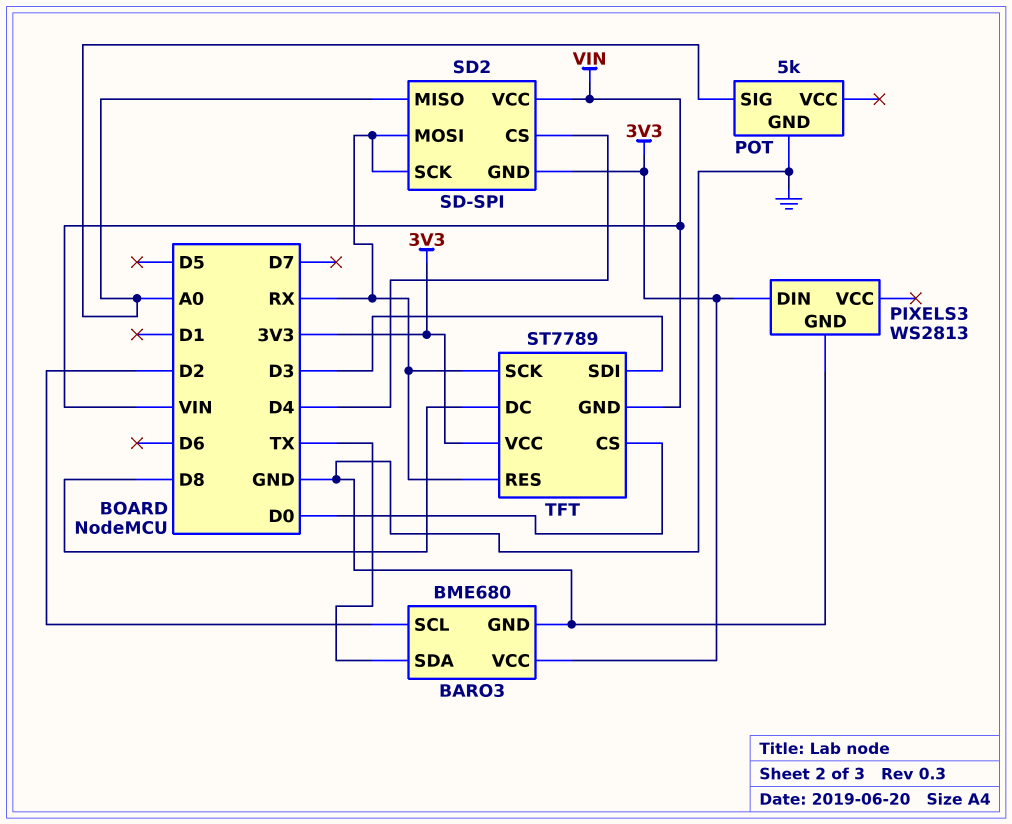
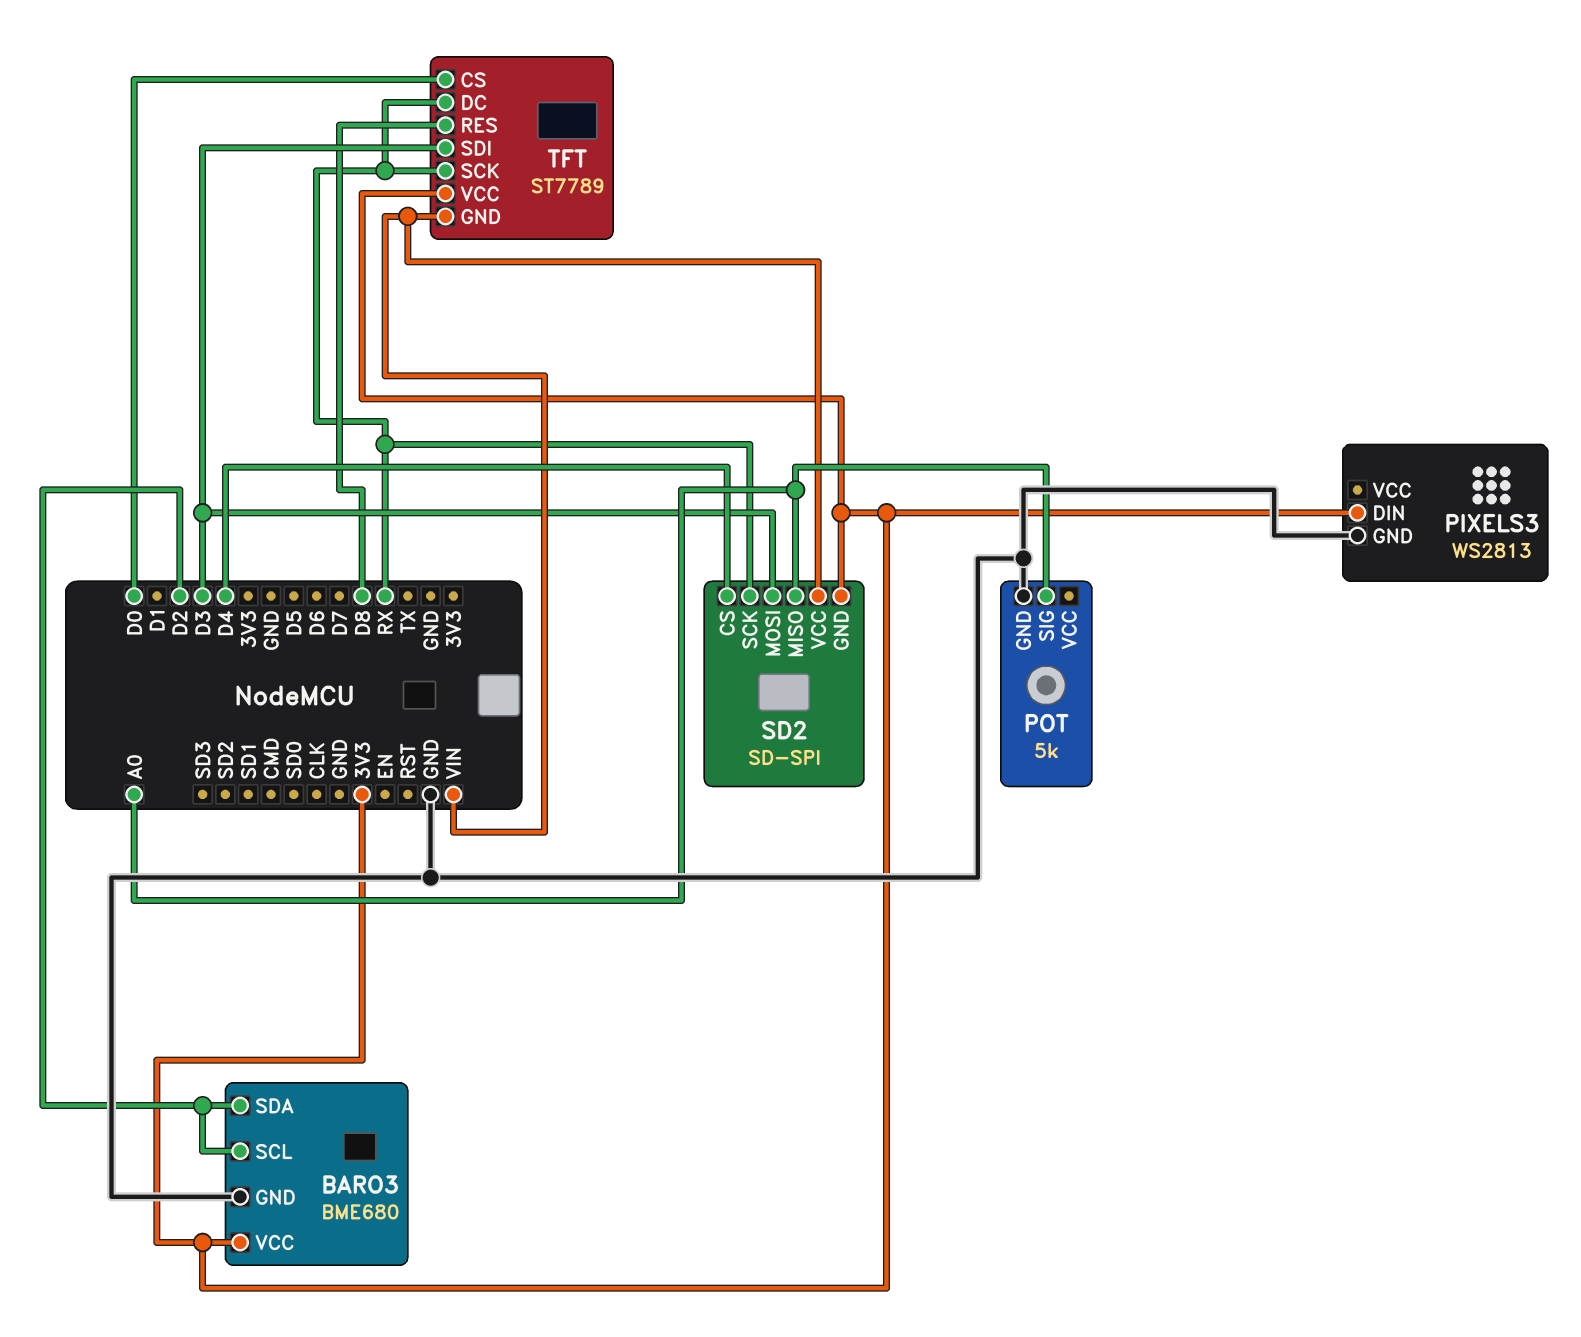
BARO3 pin SDA: TX -> D2
SD2 pin MOSI: RX -> D3
TFT pin DC: D8 -> RX
TFT pin RES: RX -> D8

